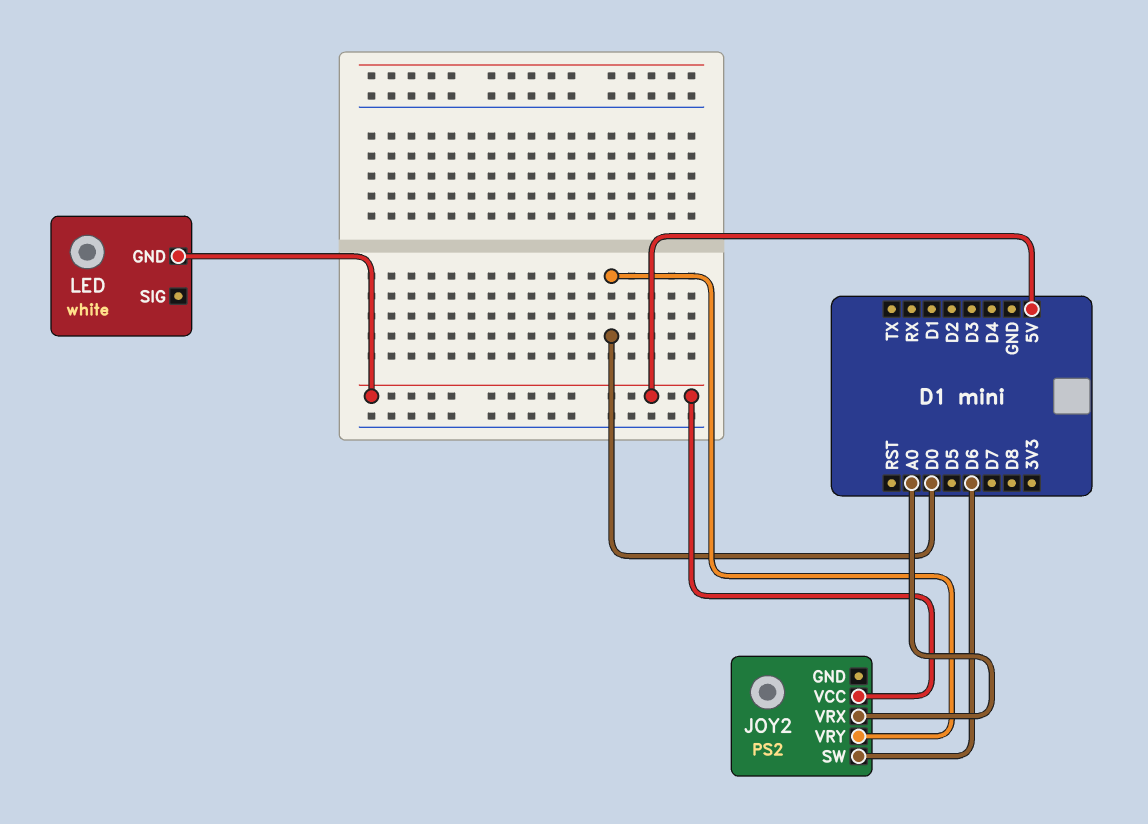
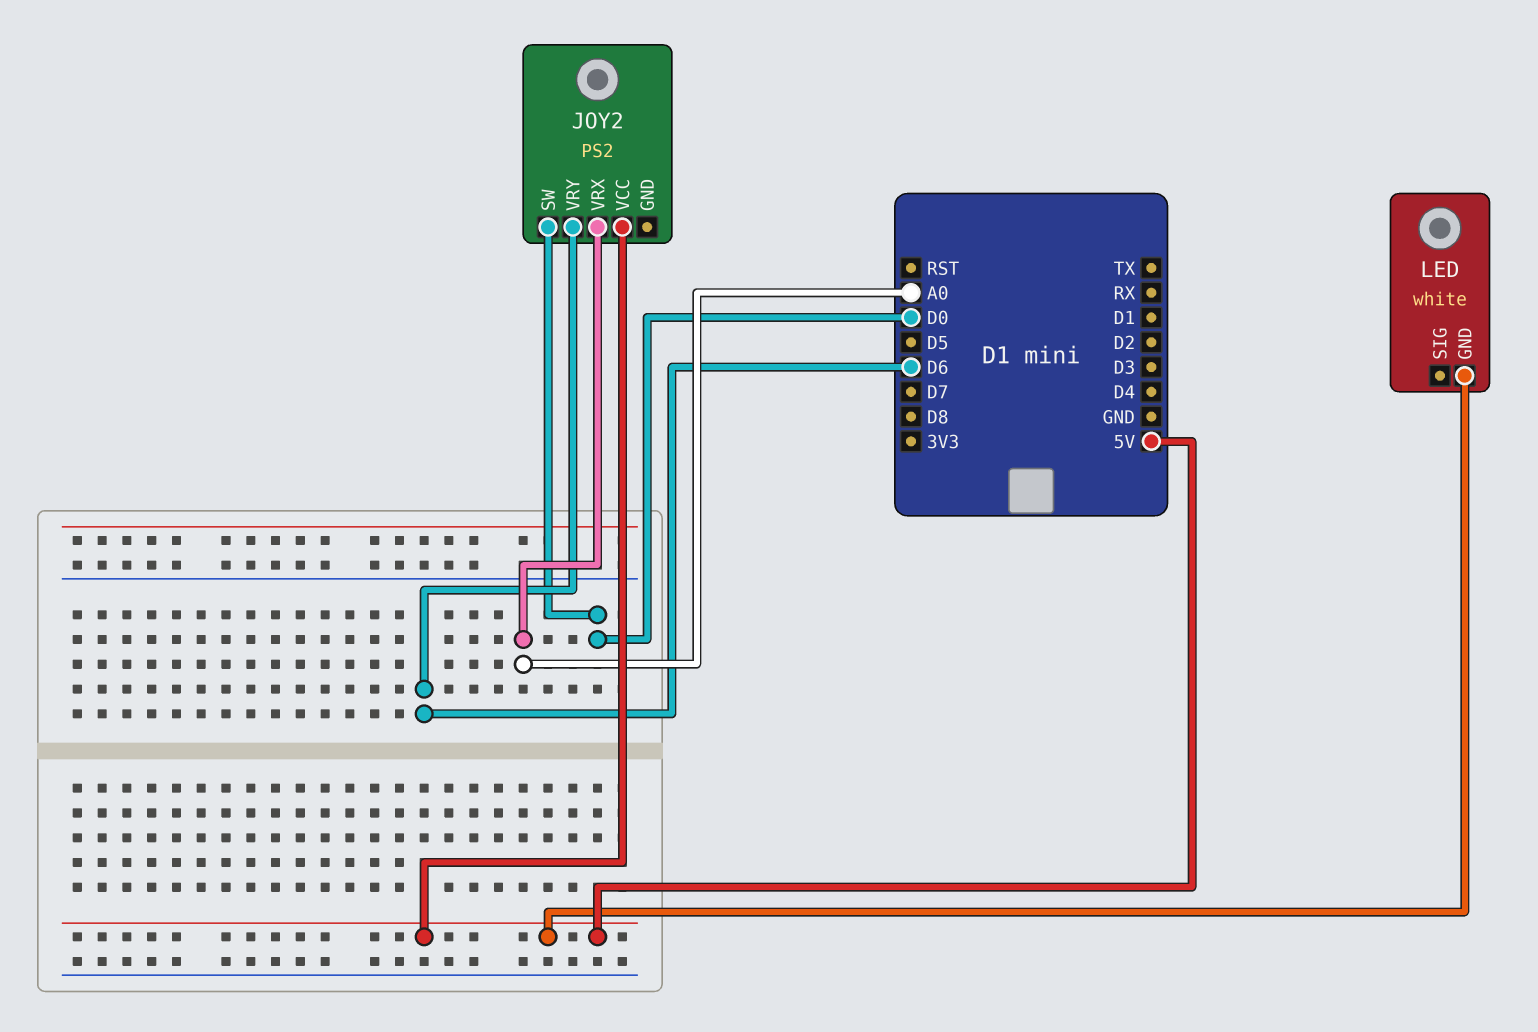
JOY2 pin SW: D6 -> D0
JOY2 pin VRY: D0 -> D6

